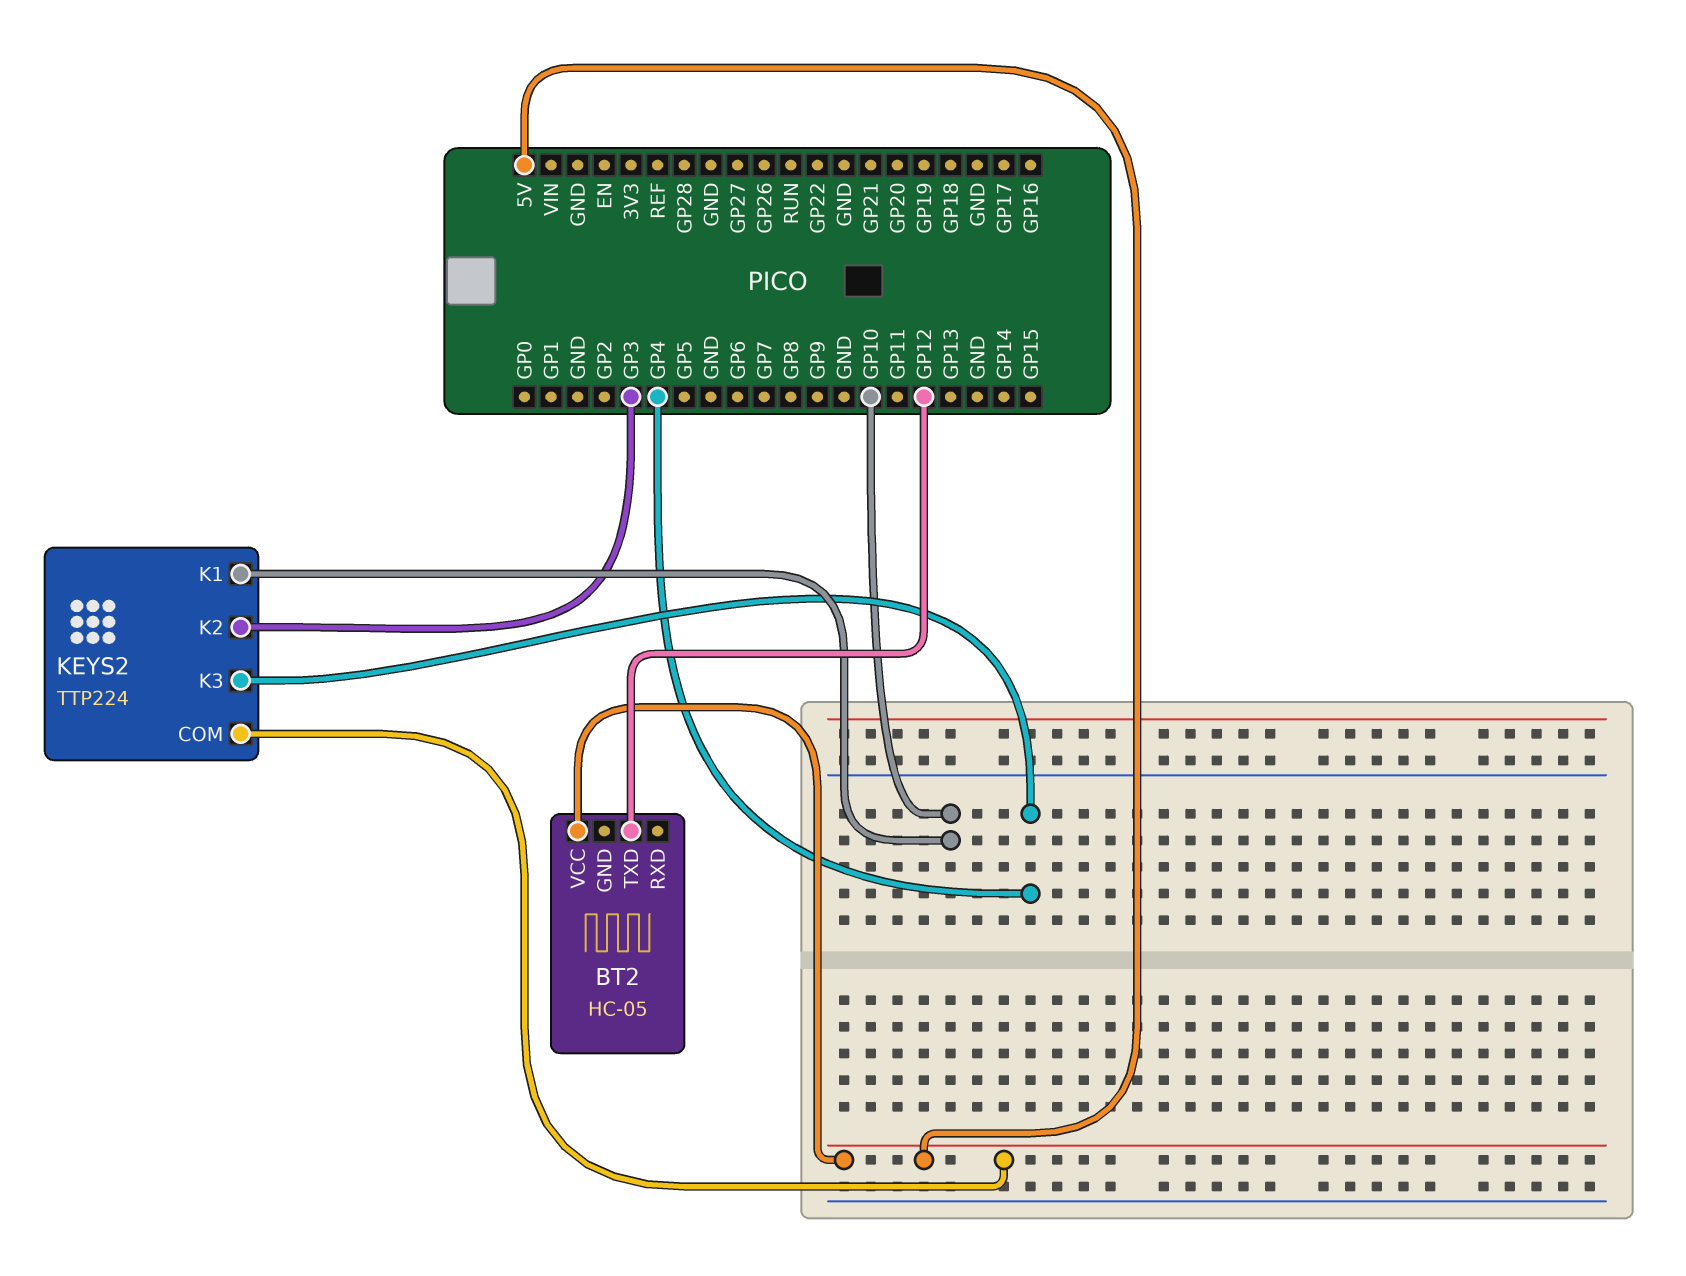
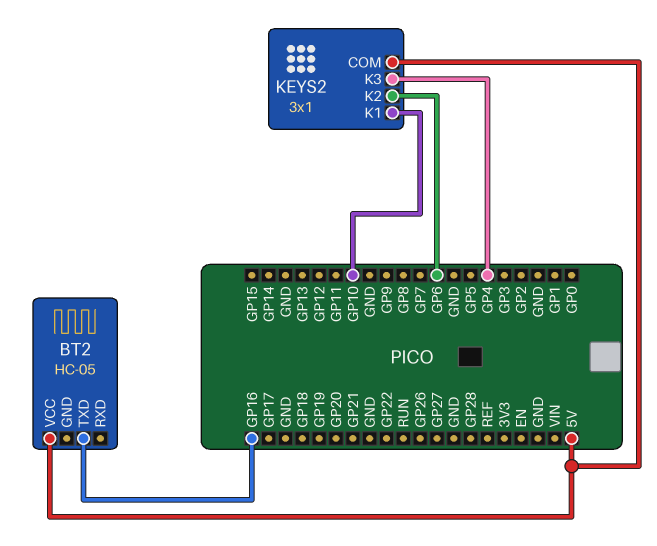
BT2 pin TXD: GP12 -> GP16
KEYS2: TTP224 -> 3x1
KEYS2 pin K2: GP3 -> GP6

